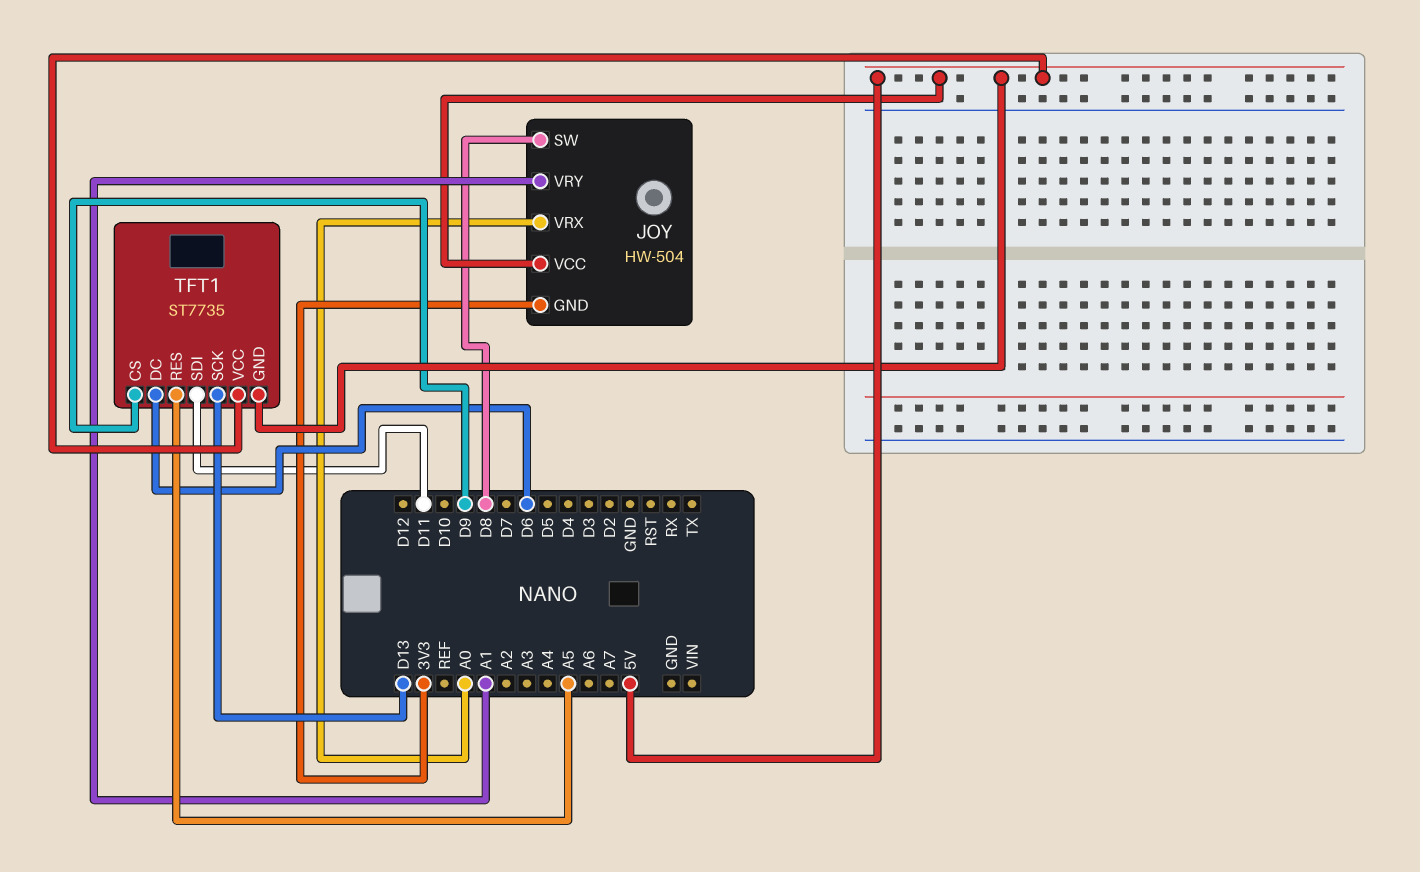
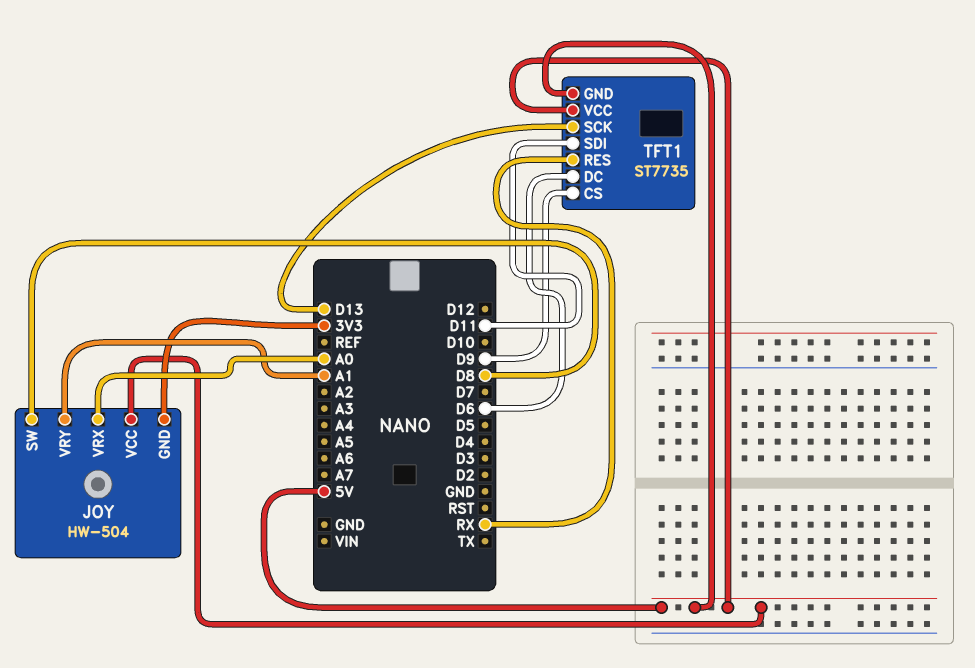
TFT1 pin RES: A5 -> RX

